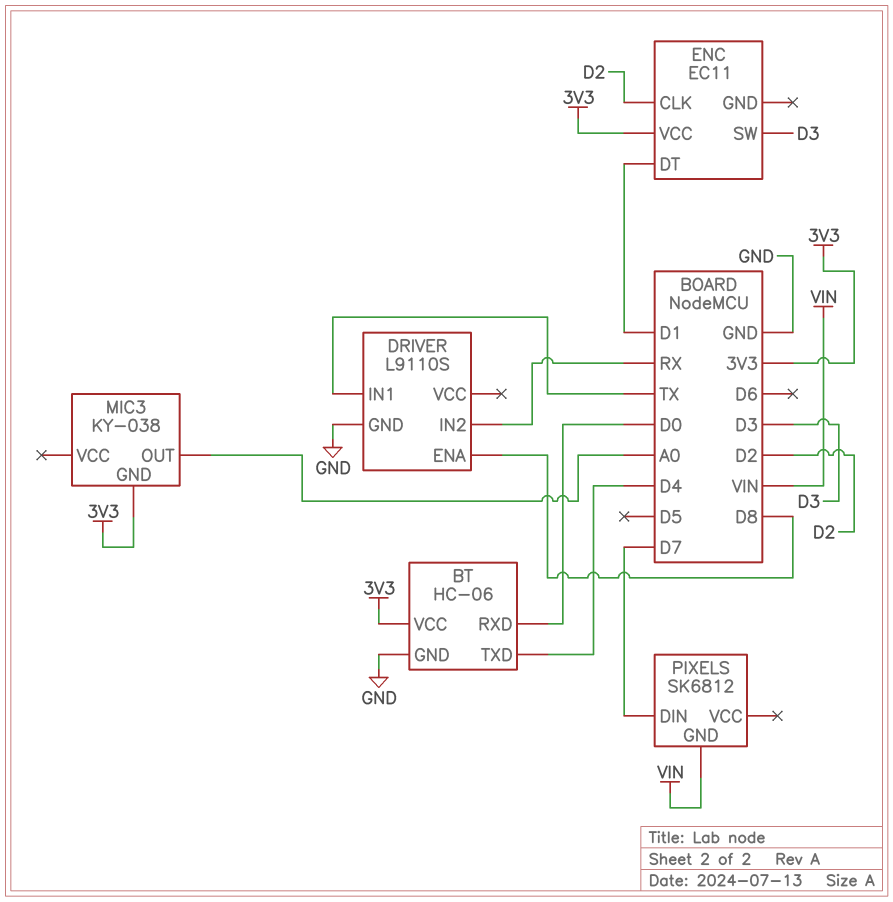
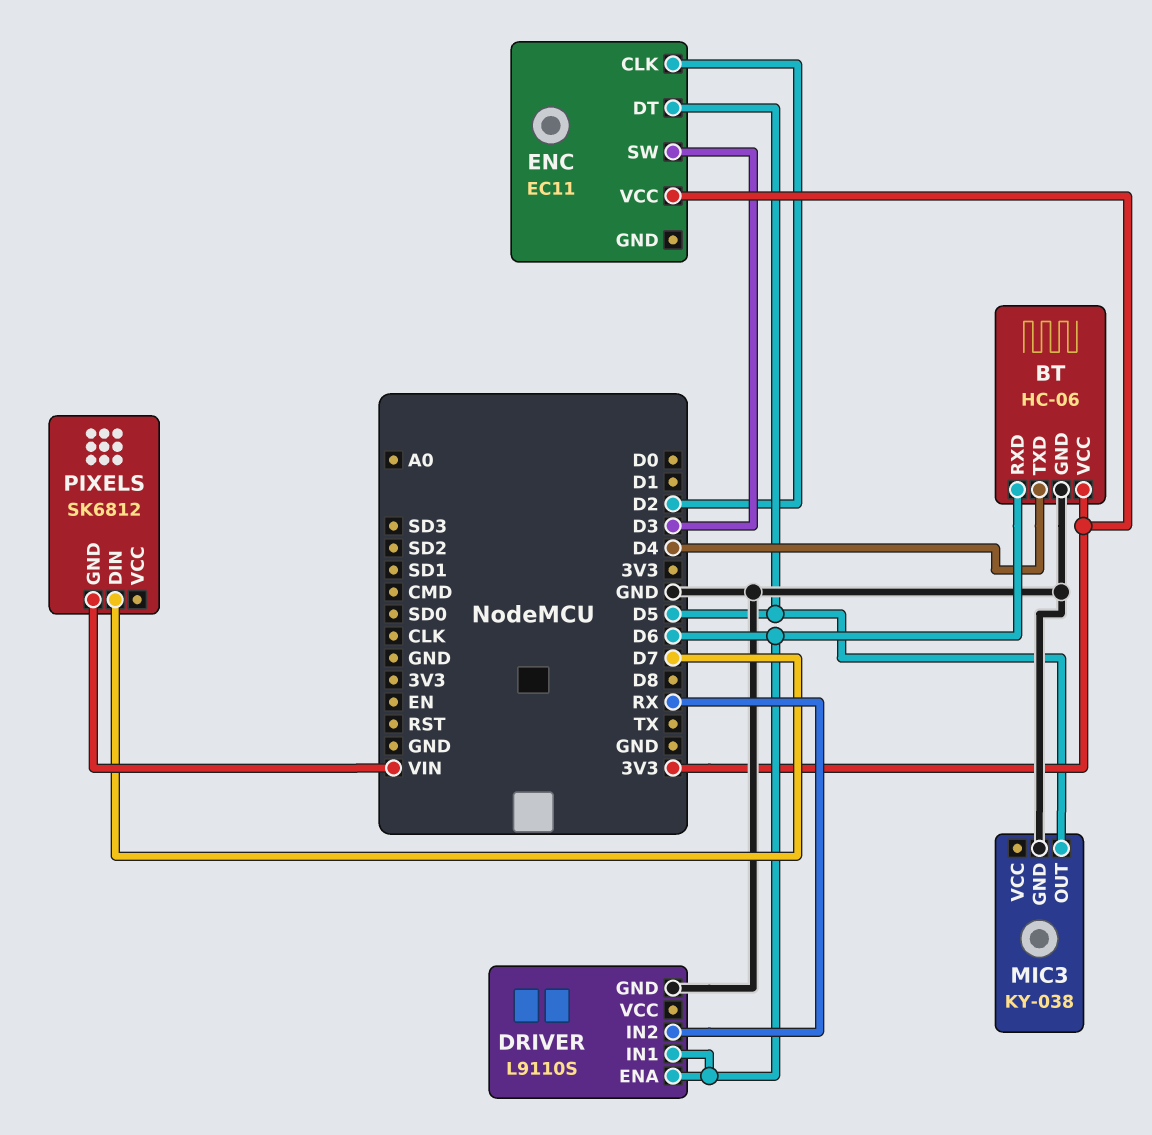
BT pin RXD: D0 -> D6
DRIVER pin ENA: D8 -> D6
DRIVER pin IN1: TX -> D6
ENC pin DT: D1 -> D5
MIC3 pin GND: 3V3 -> GND
MIC3 pin OUT: A0 -> D5

